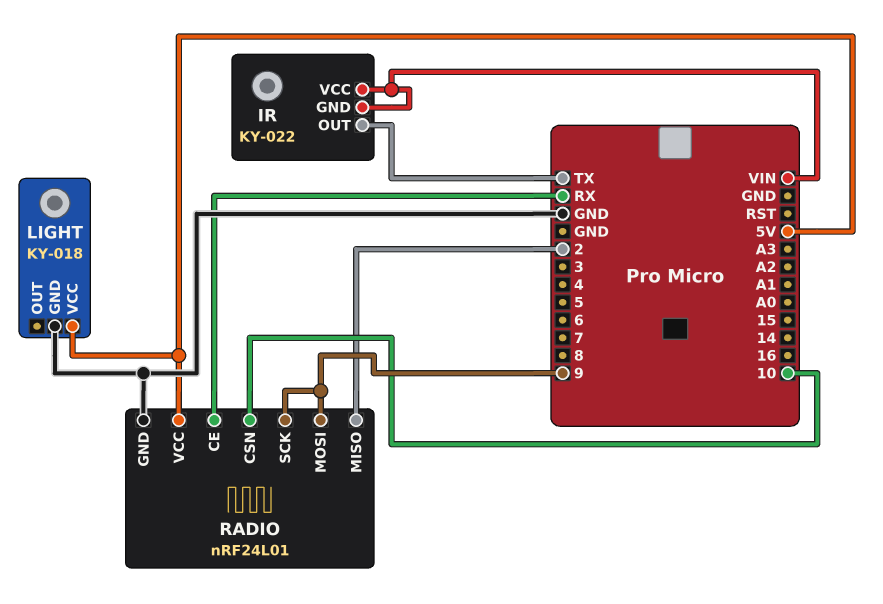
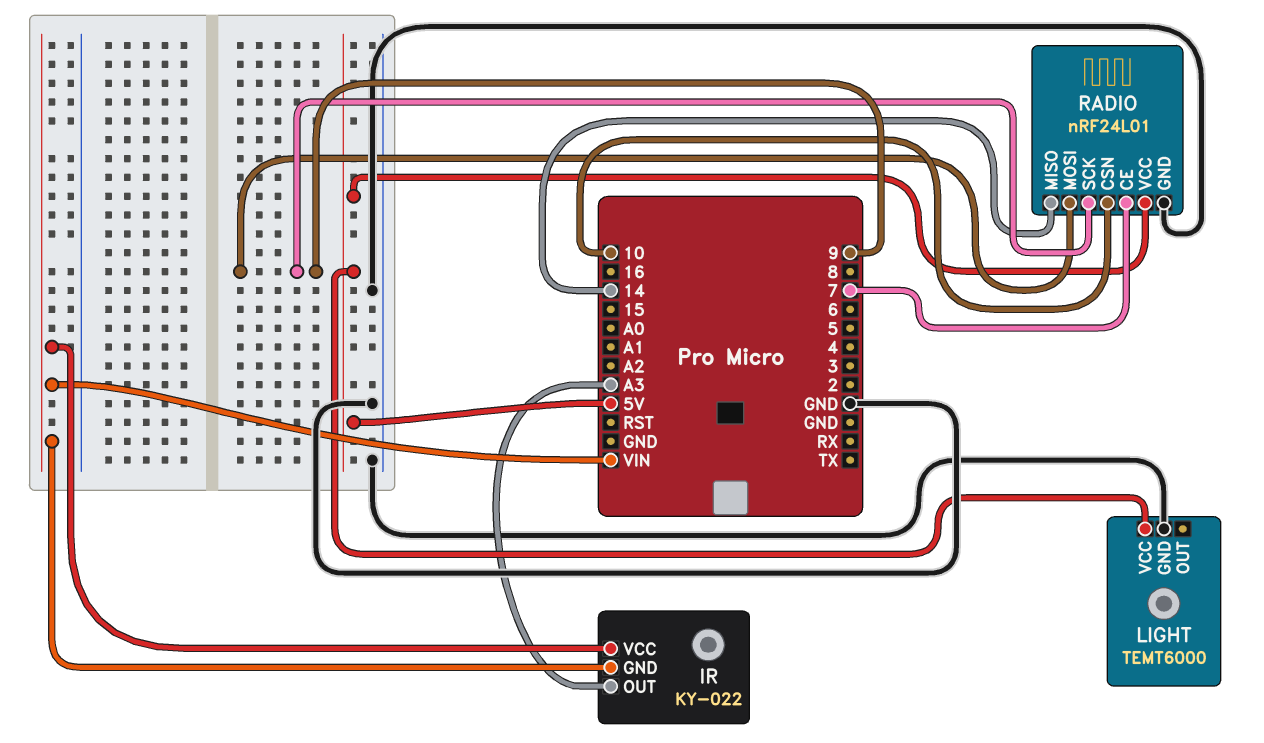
IR pin OUT: TX -> A3
LIGHT: KY-018 -> TEMT6000
RADIO pin CE: RX -> 7
RADIO pin MISO: 2 -> 14

